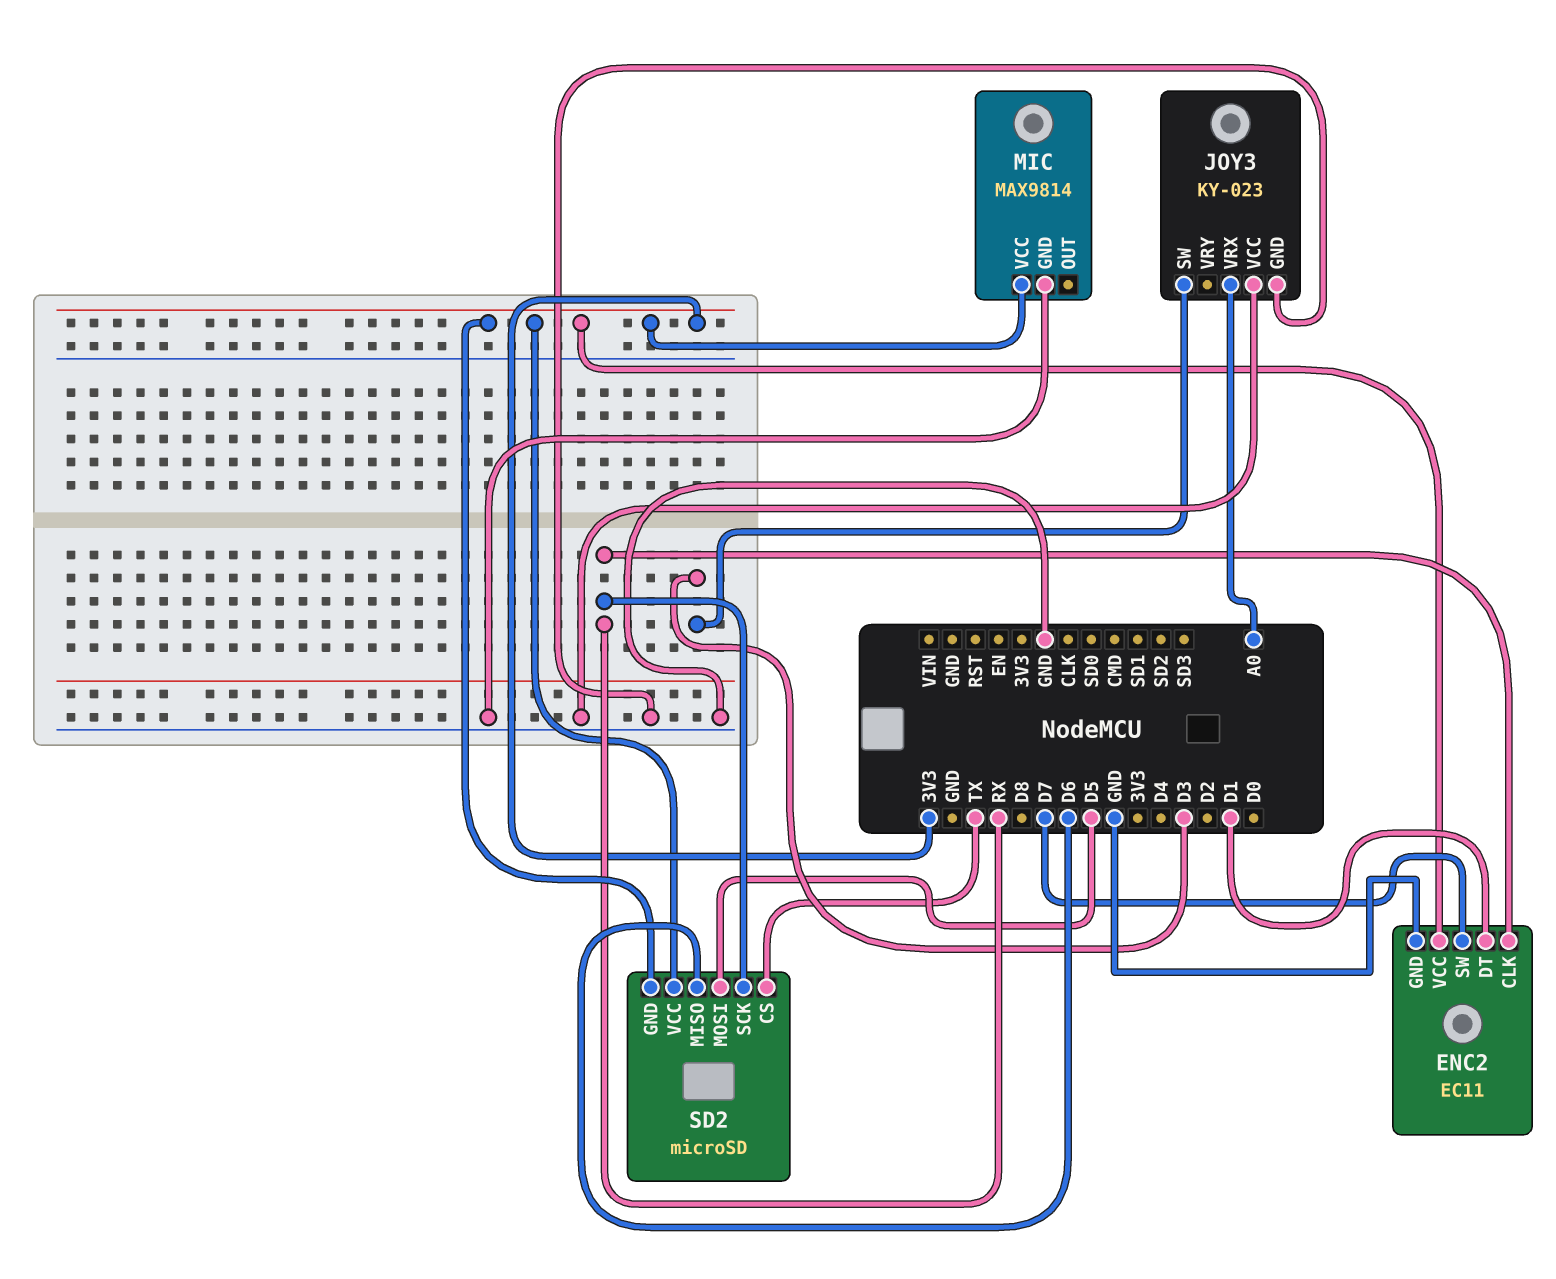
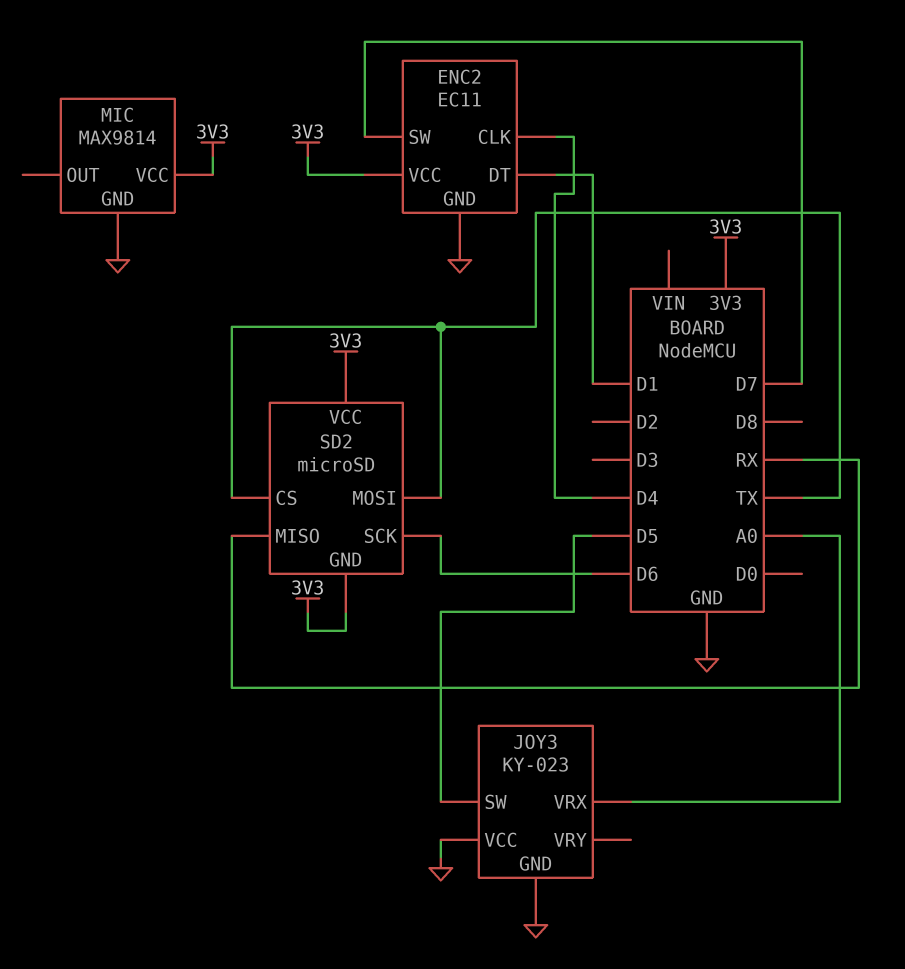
ENC2 pin CLK: RX -> D4
JOY3 pin SW: D3 -> D5
SD2 pin MISO: D6 -> RX
SD2 pin MOSI: D5 -> TX
SD2 pin SCK: RX -> D6

